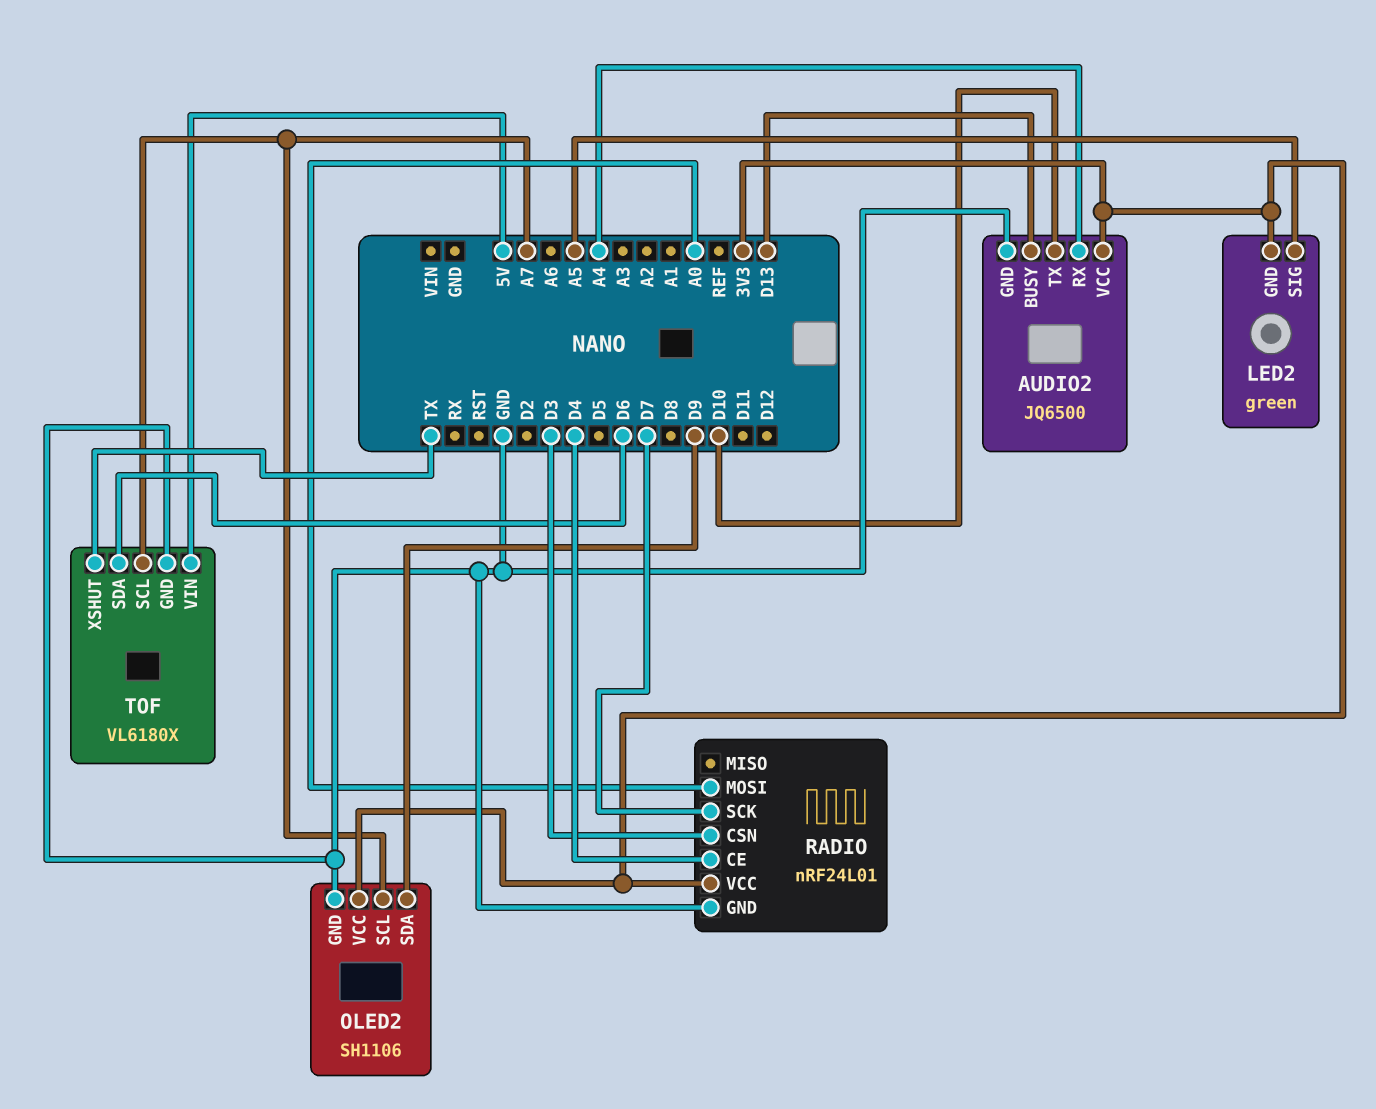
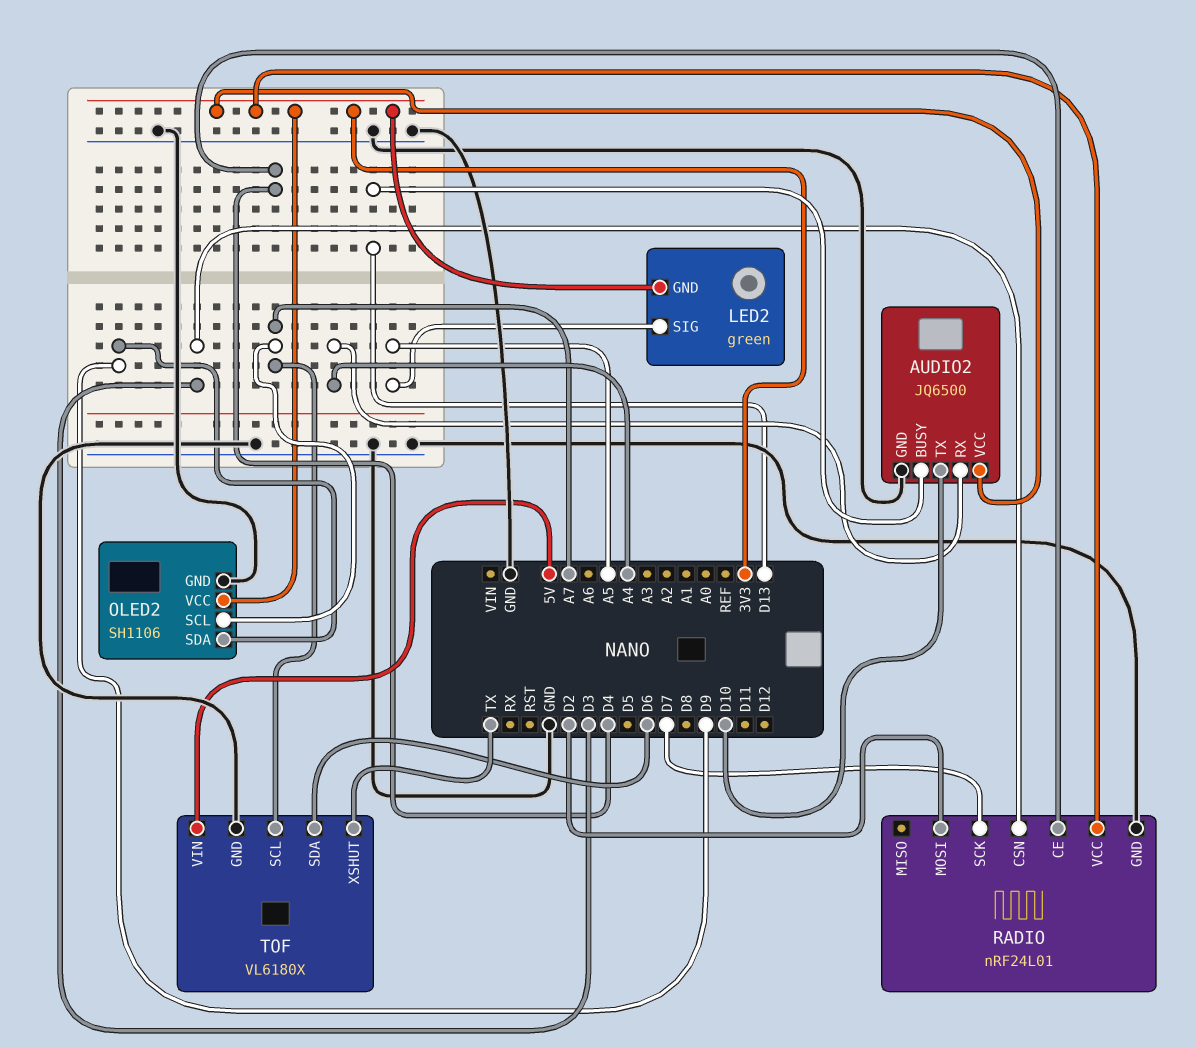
RADIO pin MOSI: A0 -> D2

